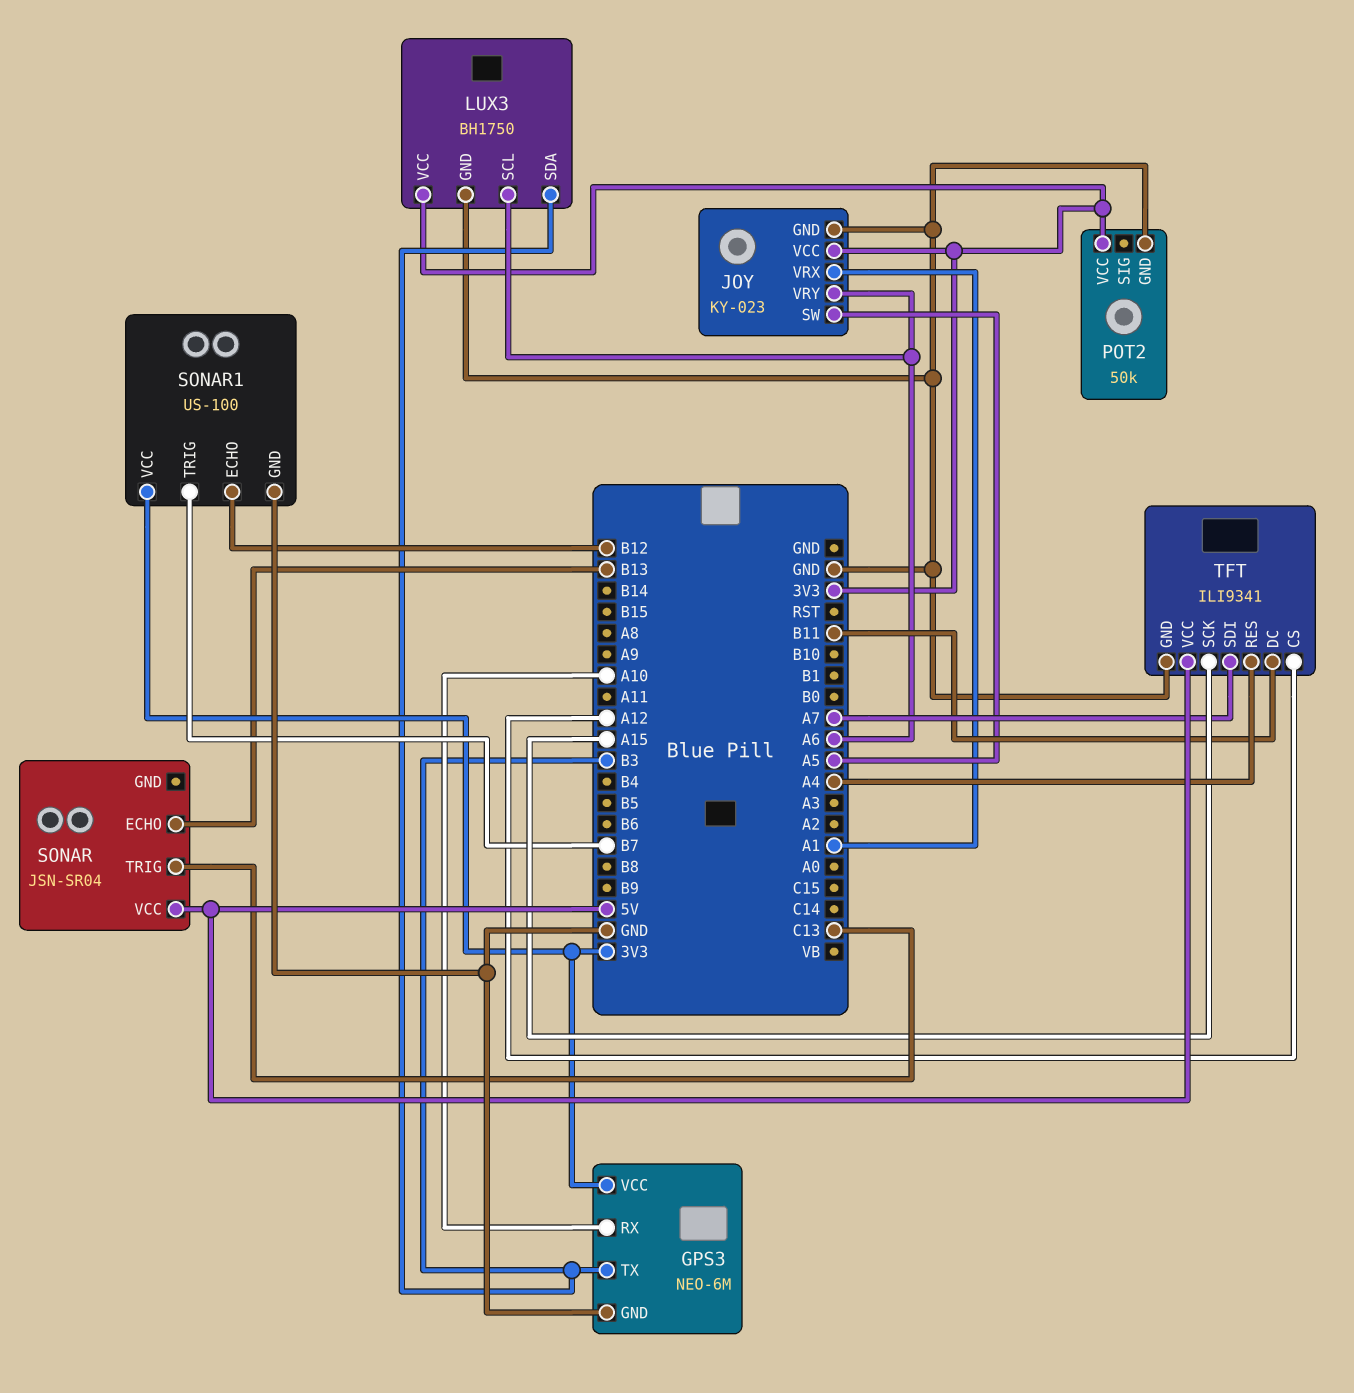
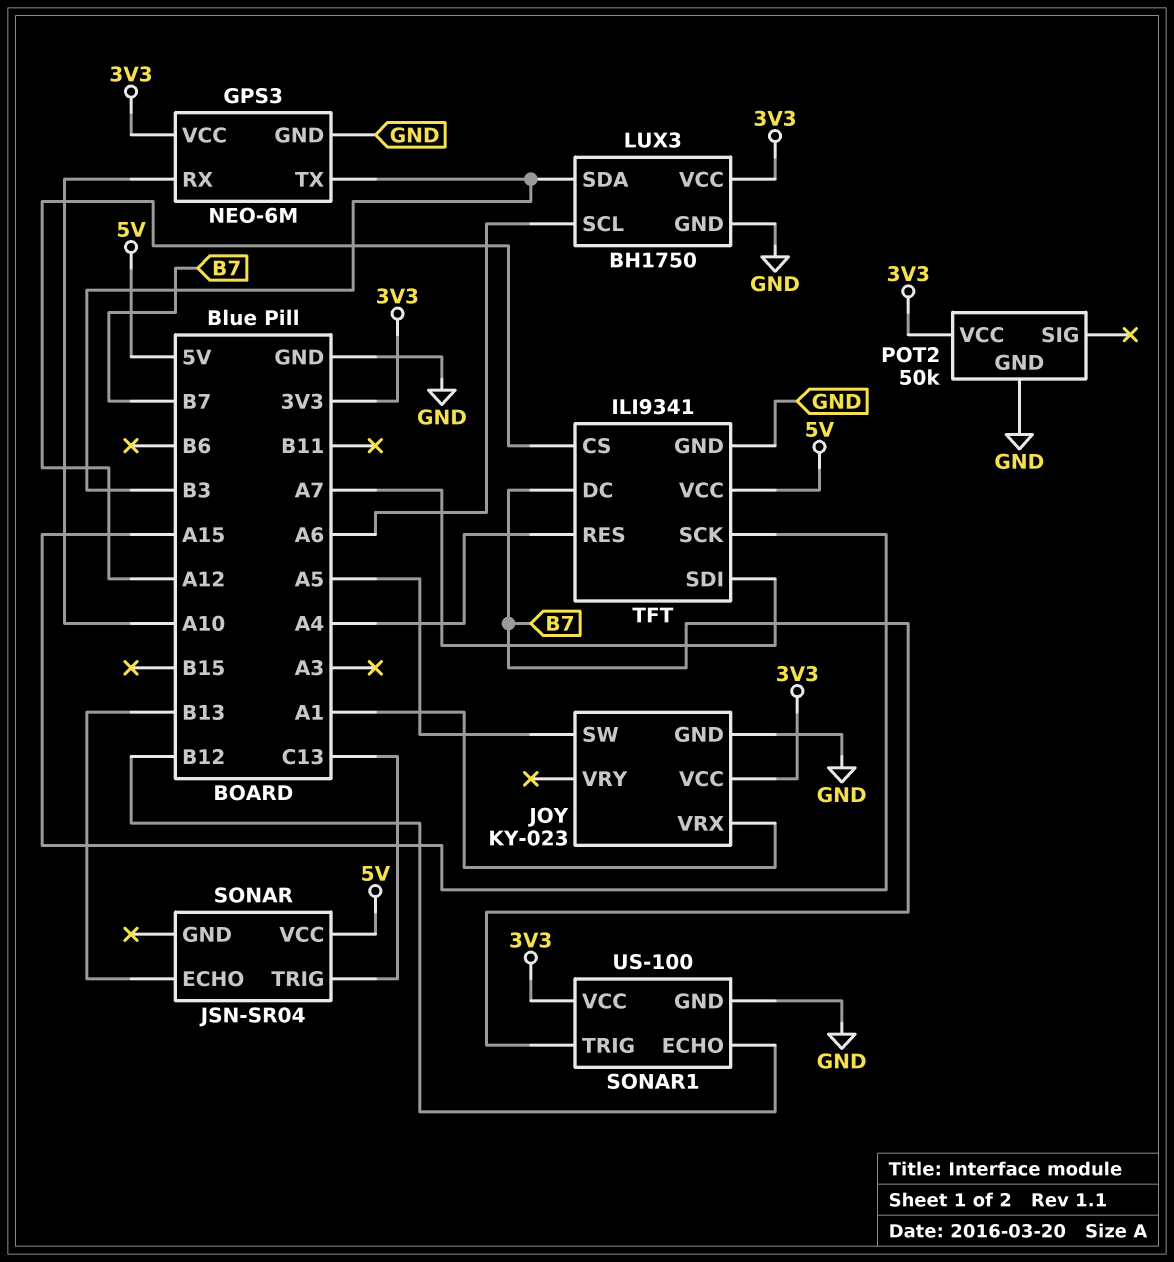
JOY pin VRY: A6 -> none
TFT pin DC: B11 -> B7

